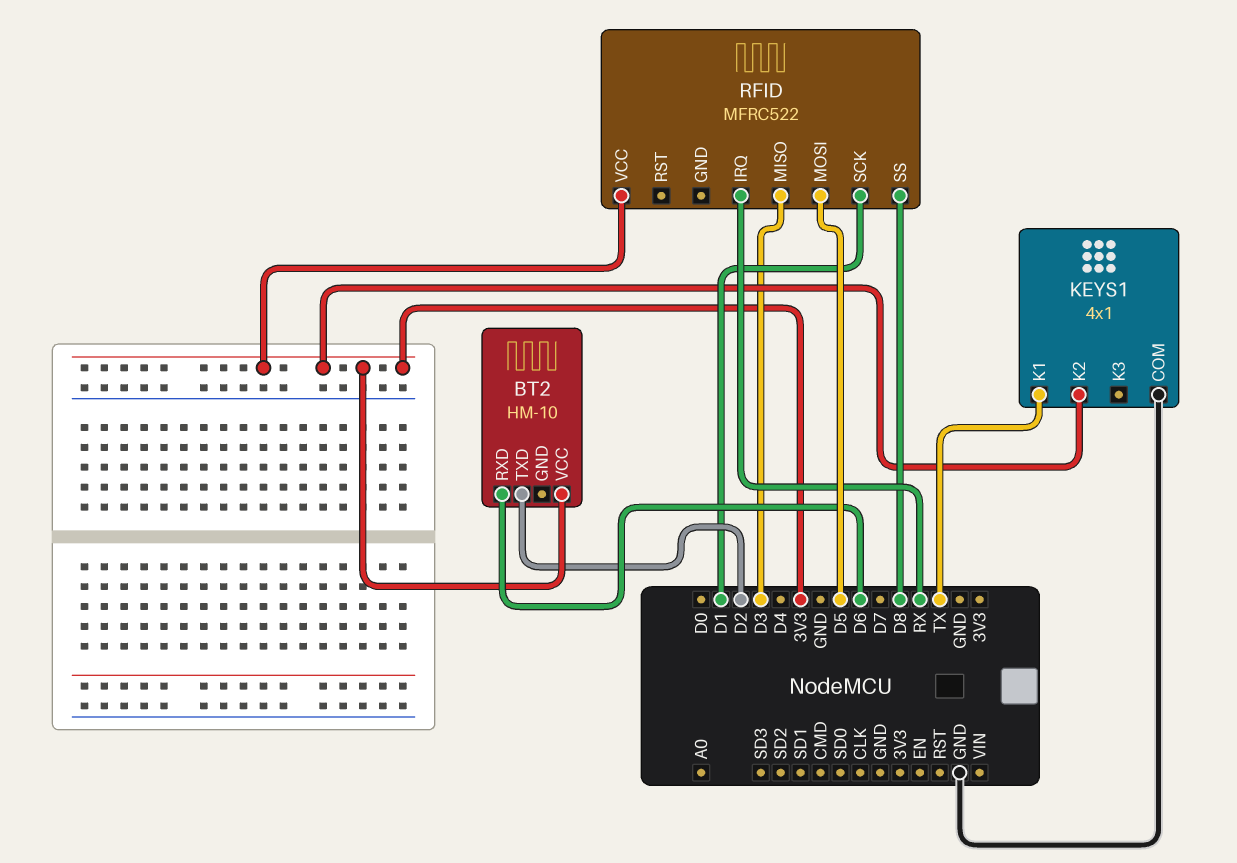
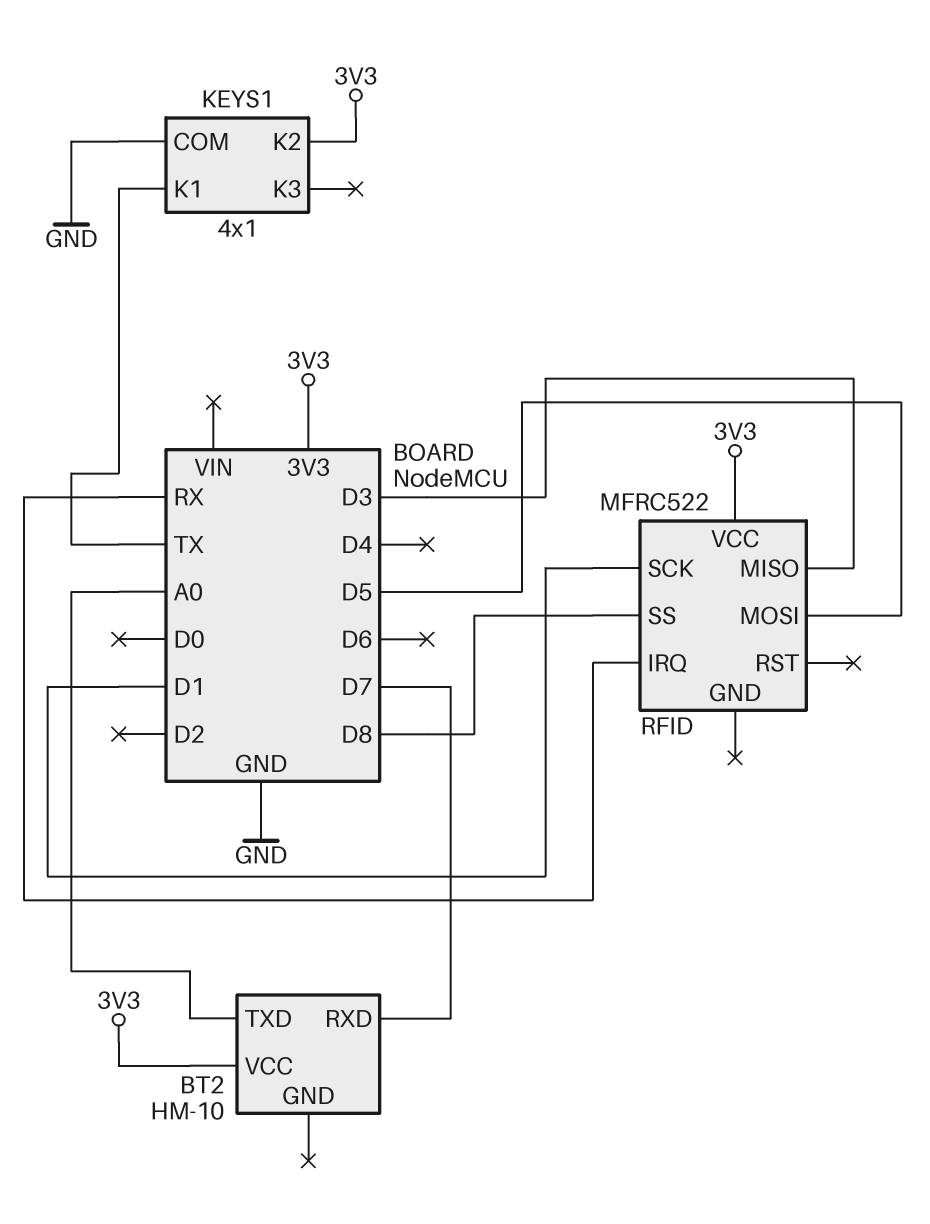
BT2 pin RXD: D6 -> D7
BT2 pin TXD: D2 -> A0

